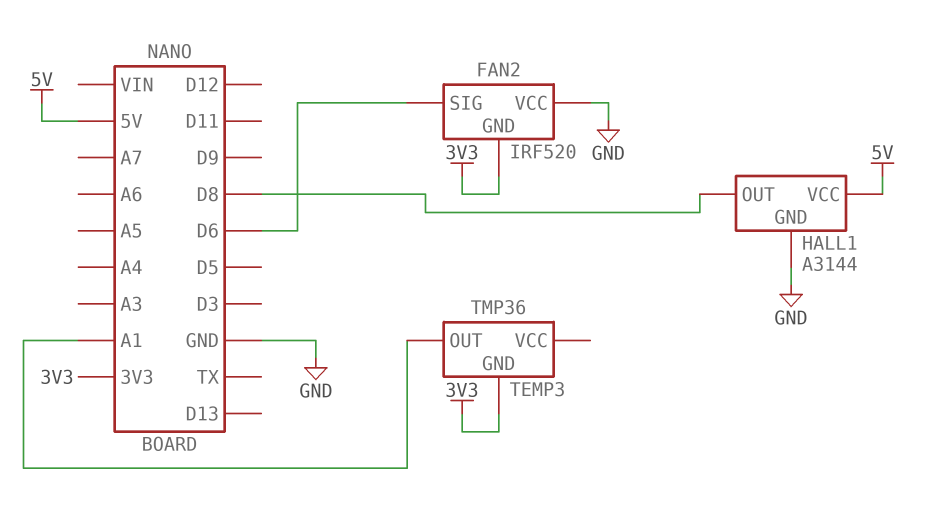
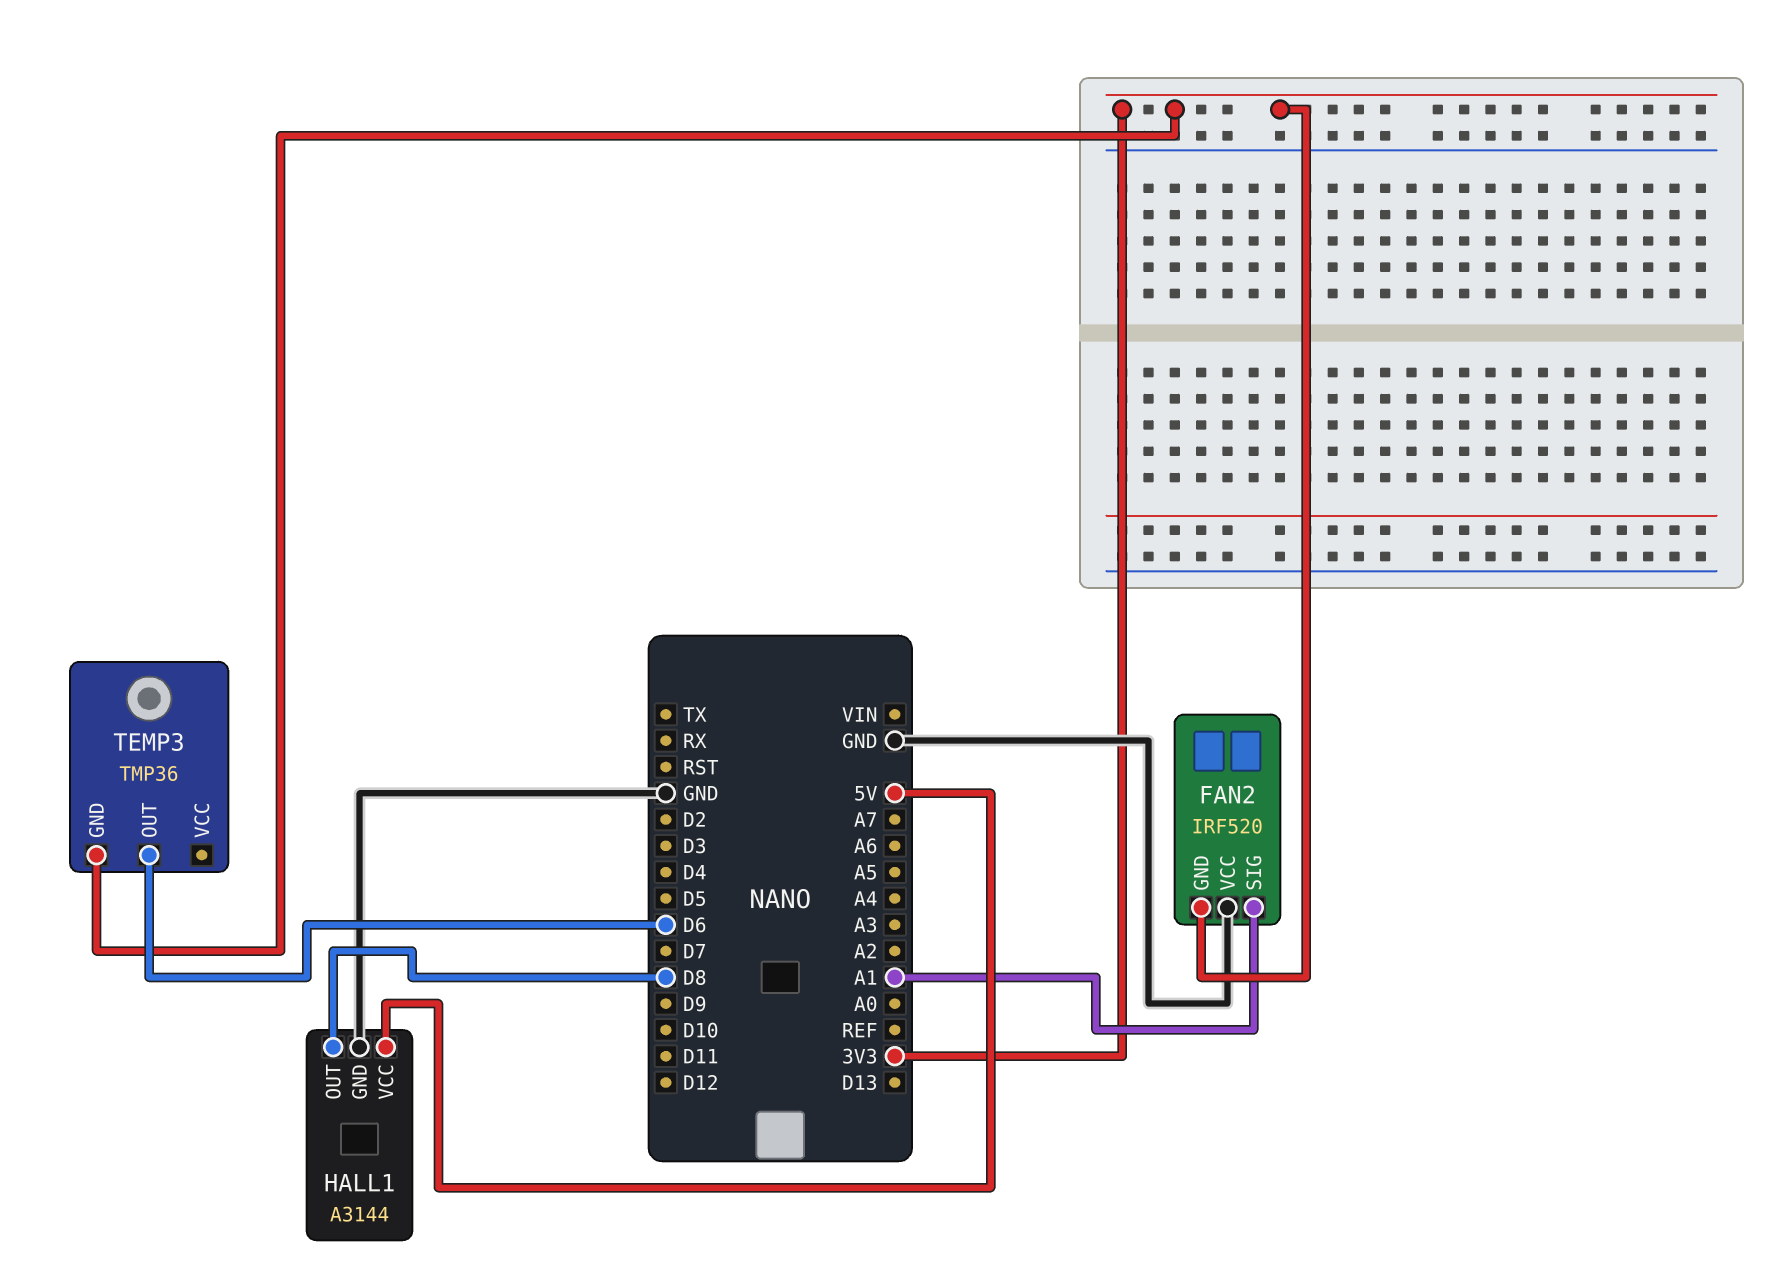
FAN2 pin SIG: D6 -> A1
TEMP3 pin OUT: A1 -> D6

